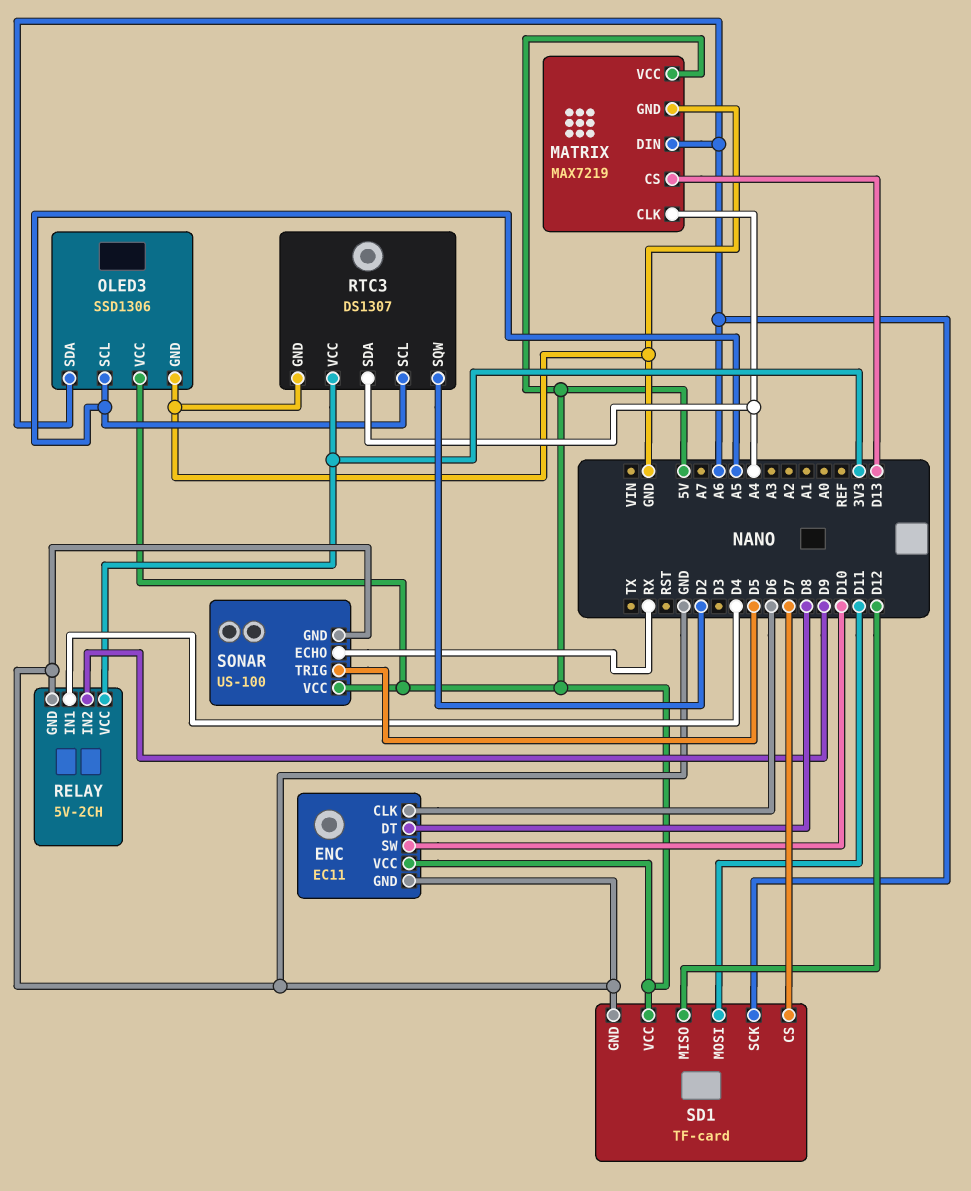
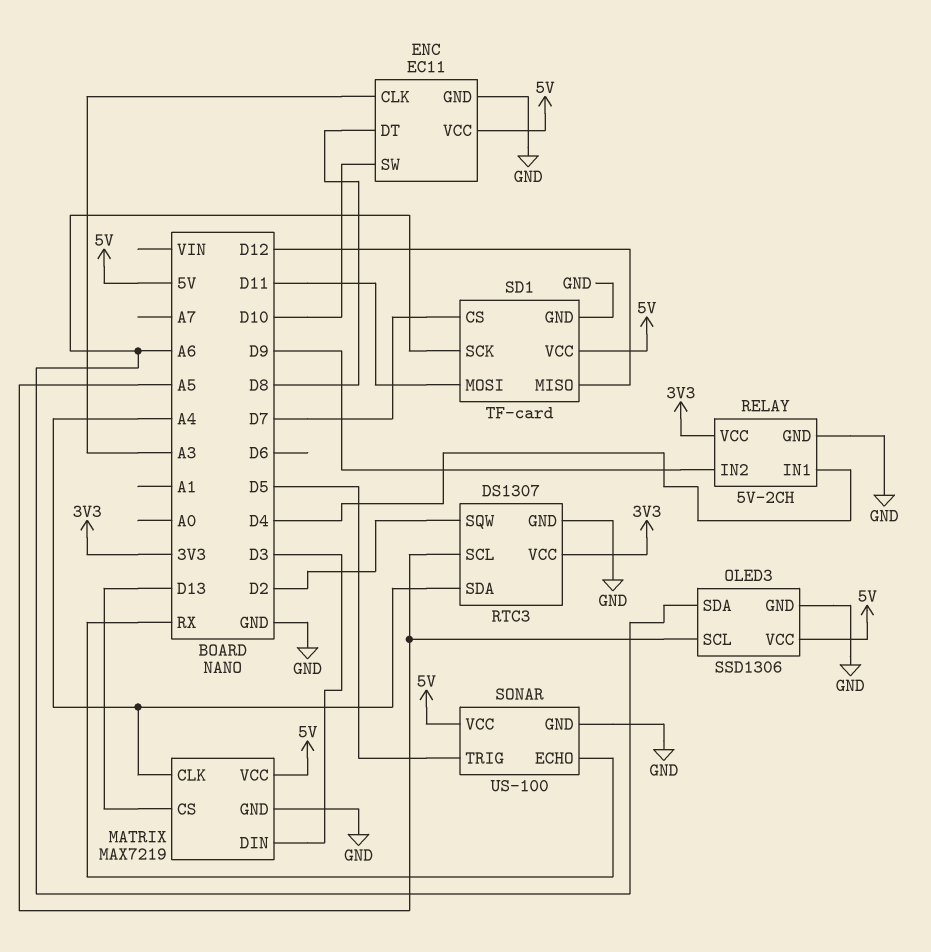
ENC pin CLK: D6 -> A3
MATRIX pin DIN: A6 -> D3

